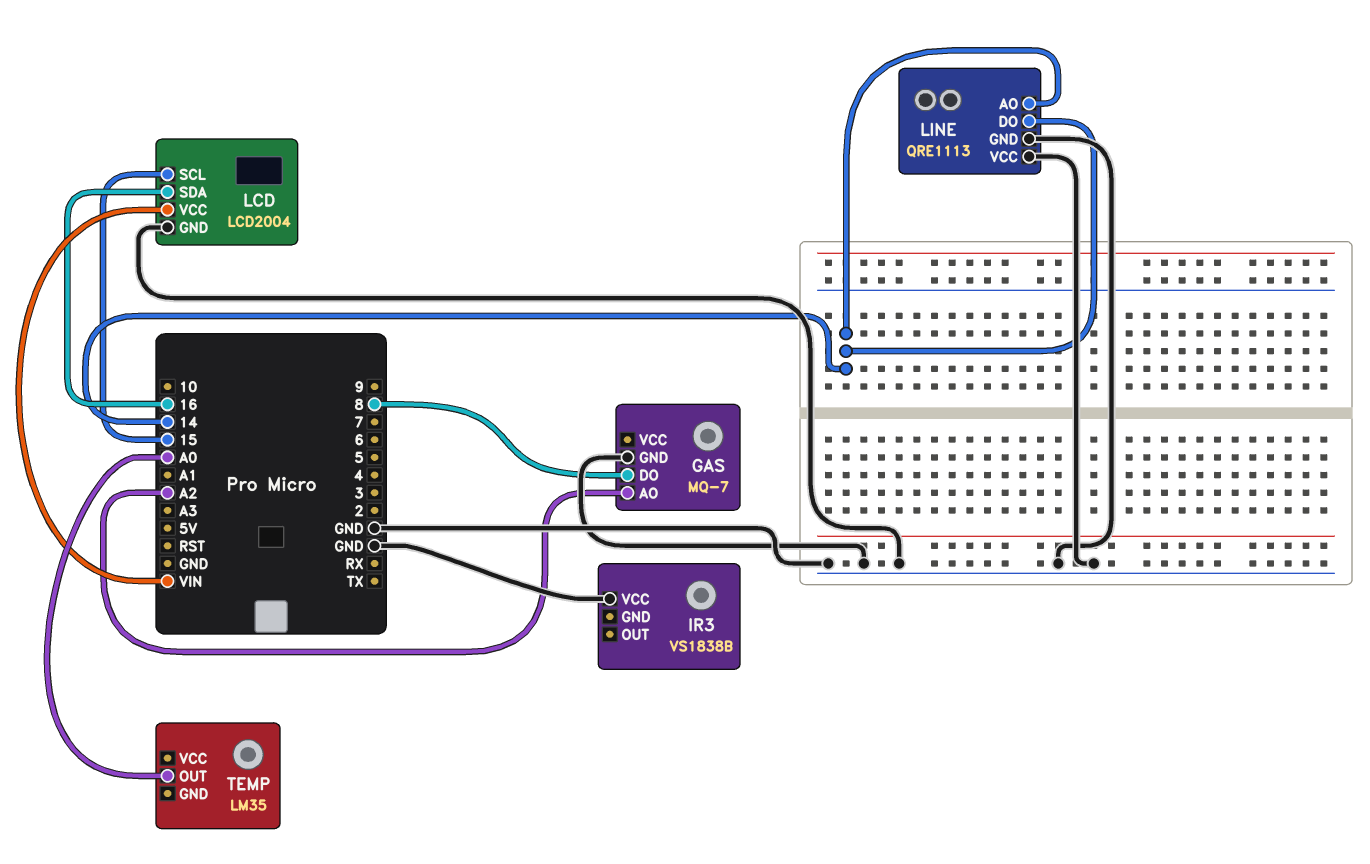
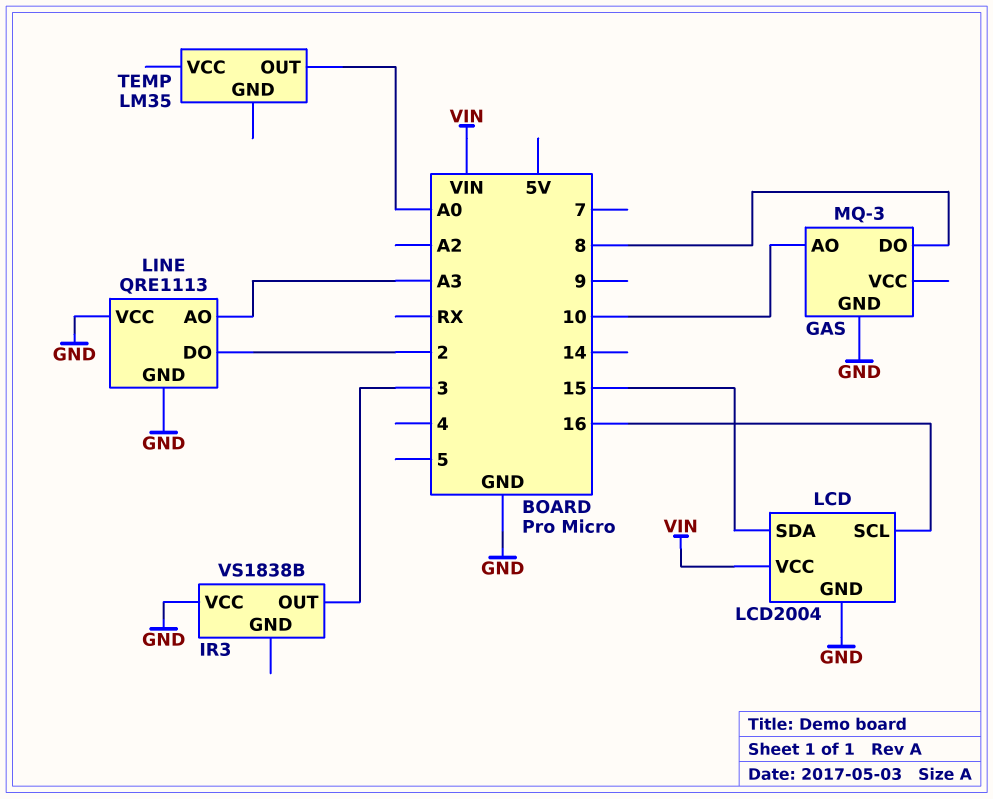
GAS: MQ-7 -> MQ-3
GAS pin AO: A2 -> 10
IR3 pin OUT: none -> 3
LCD pin SCL: 15 -> 16
LCD pin SDA: 16 -> 15
LINE pin AO: 14 -> A3
LINE pin DO: 14 -> 2

